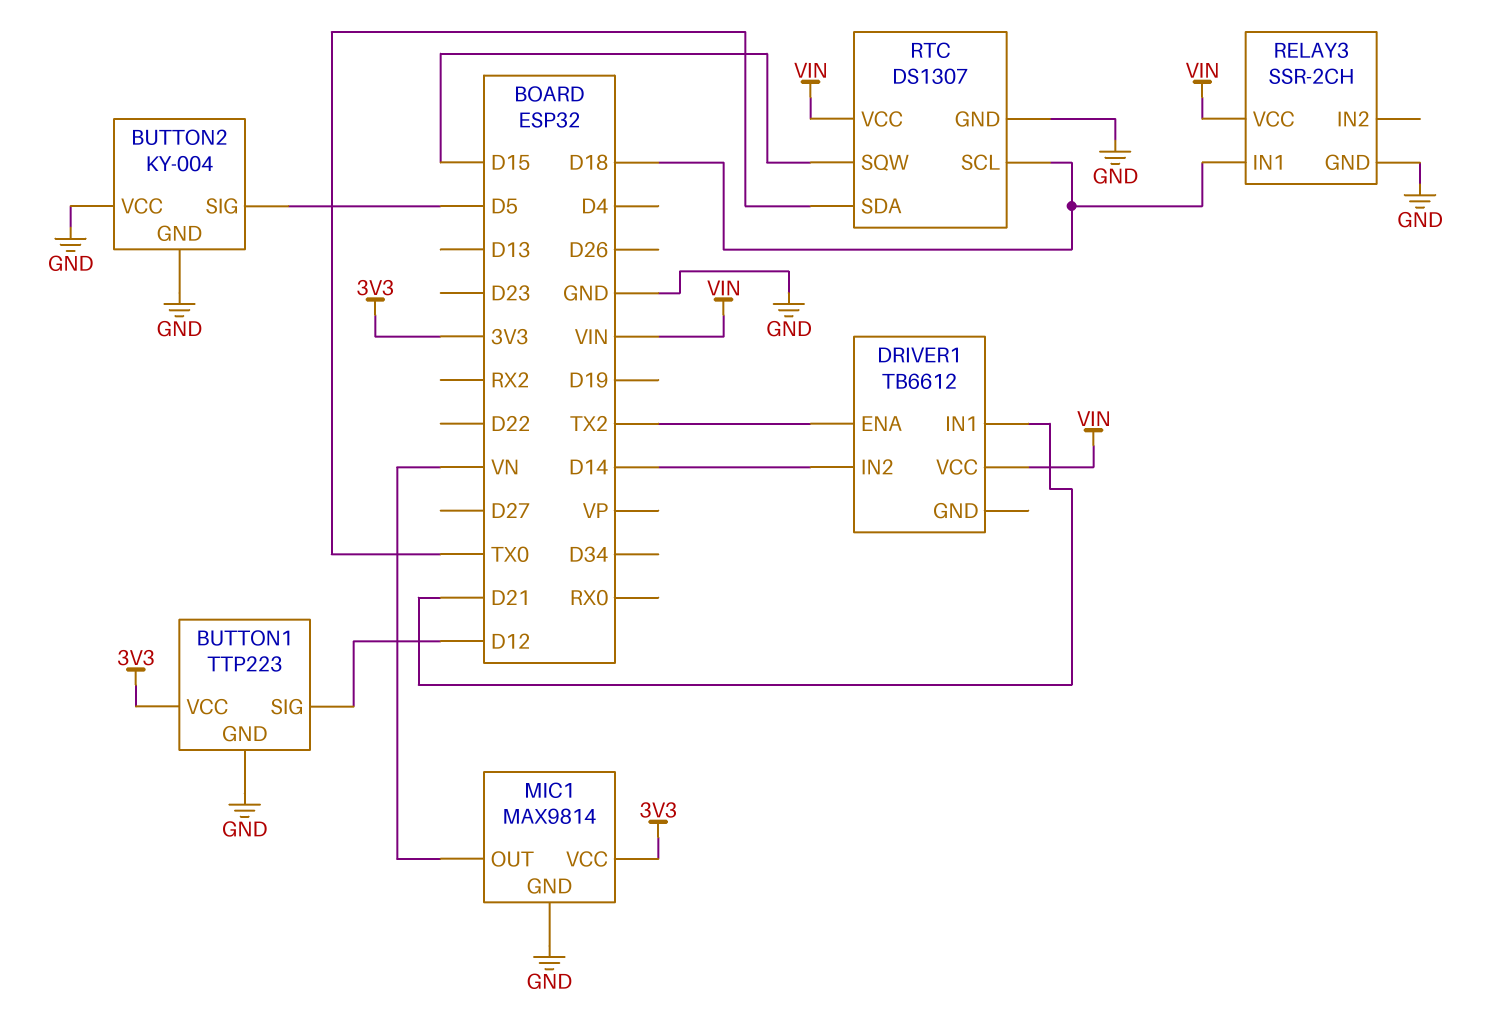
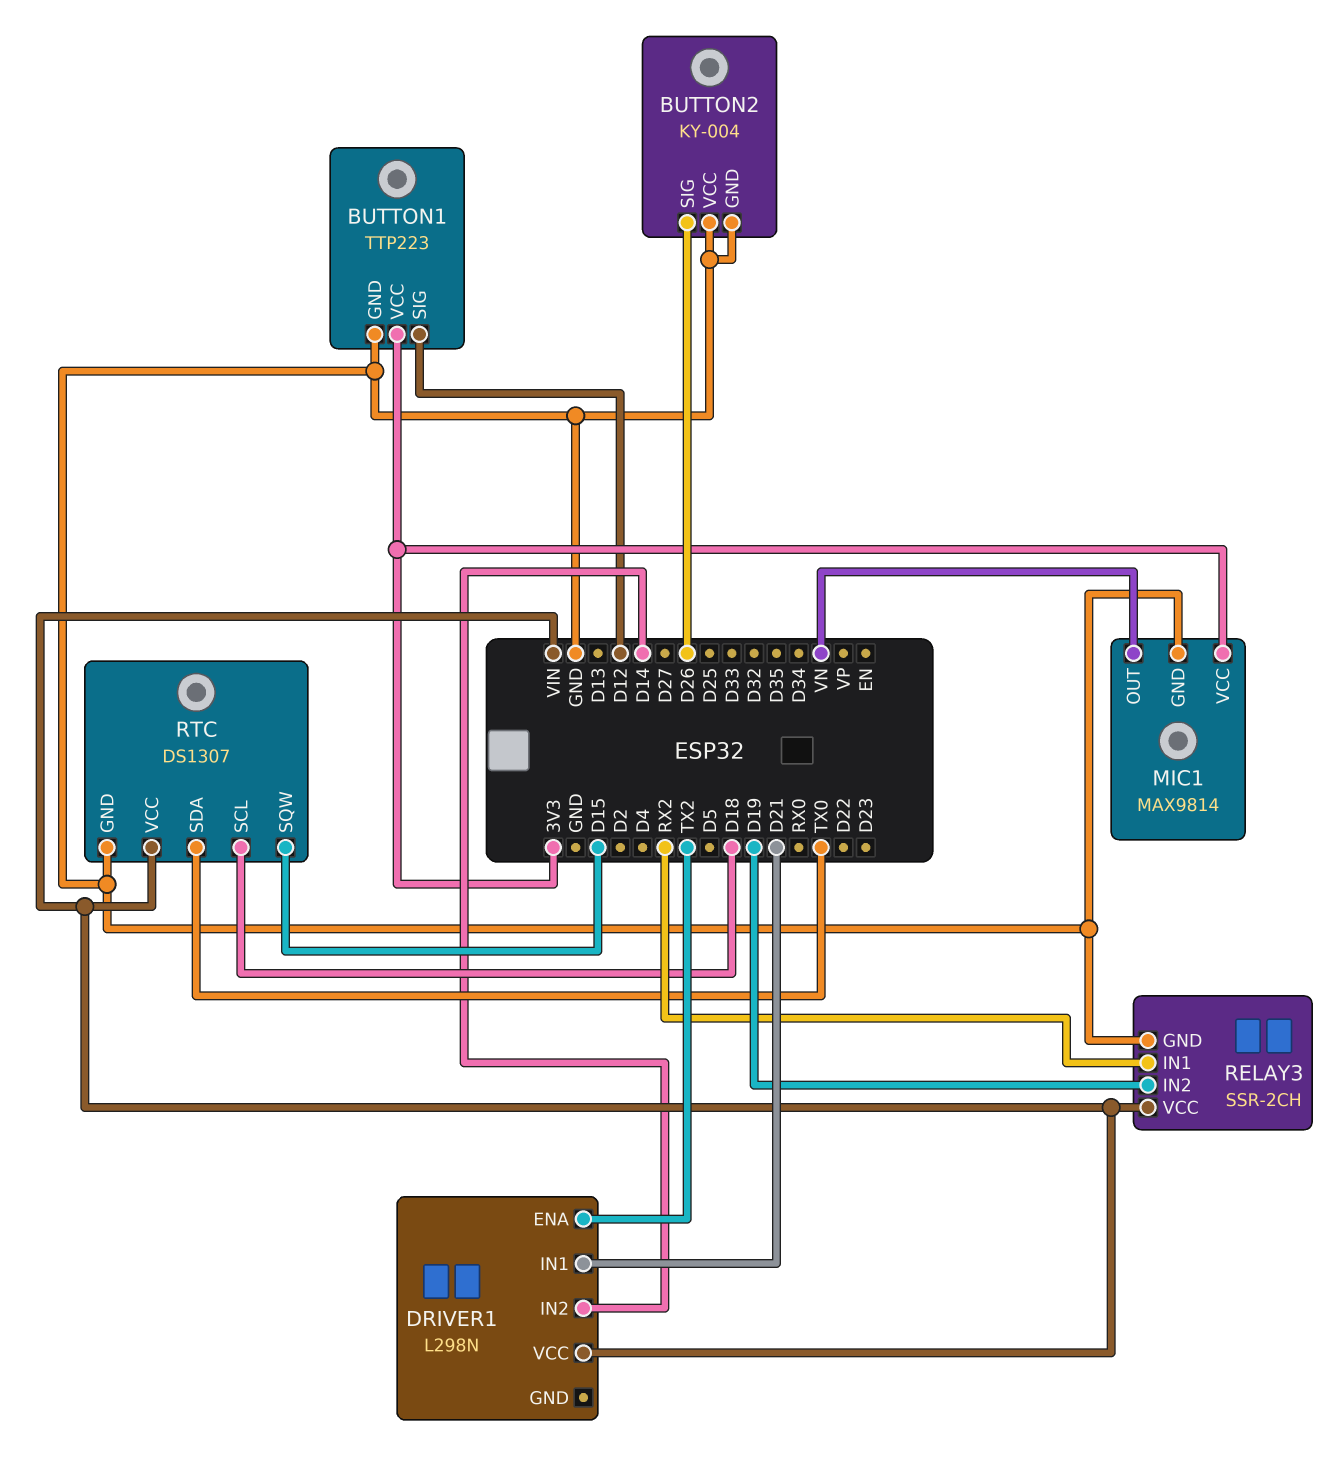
BUTTON2 pin SIG: D5 -> D26
DRIVER1: TB6612 -> L298N
RELAY3 pin IN1: D18 -> RX2
RELAY3 pin IN2: none -> D19

